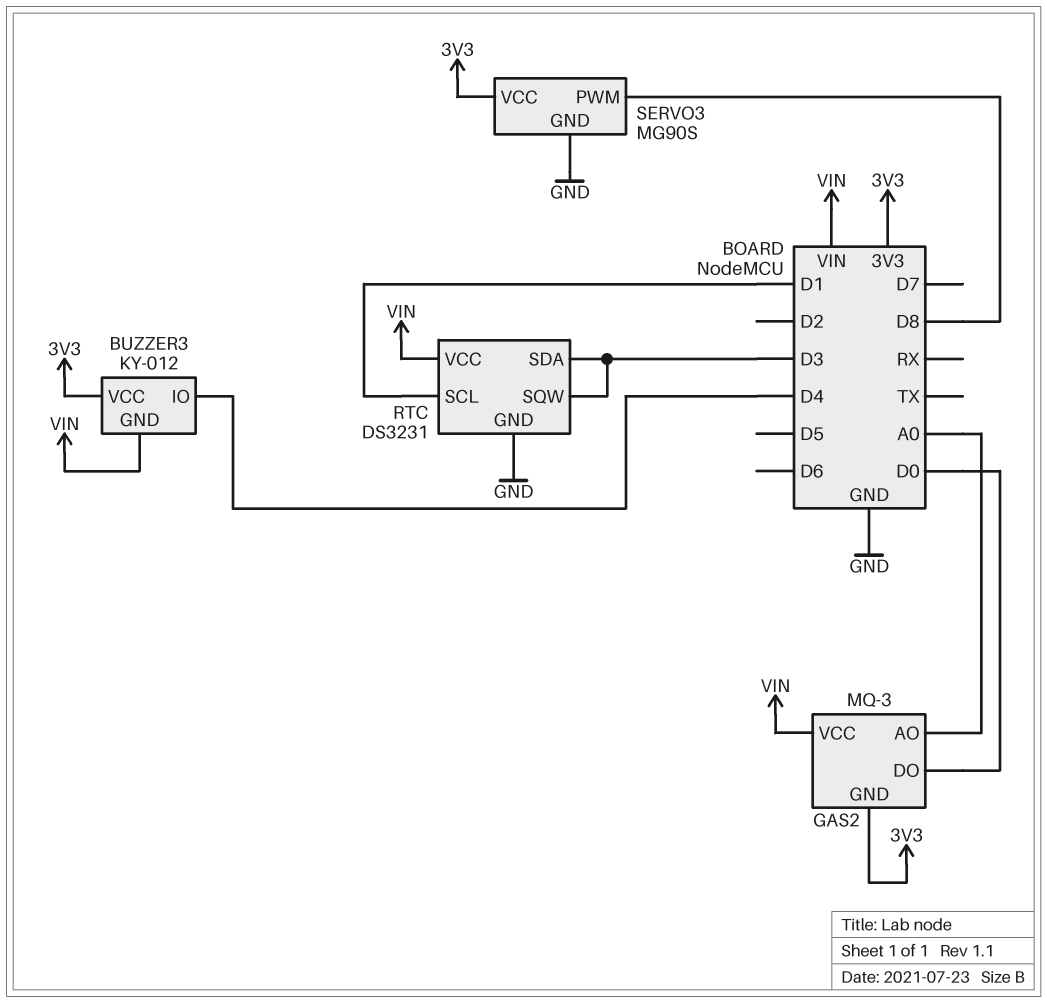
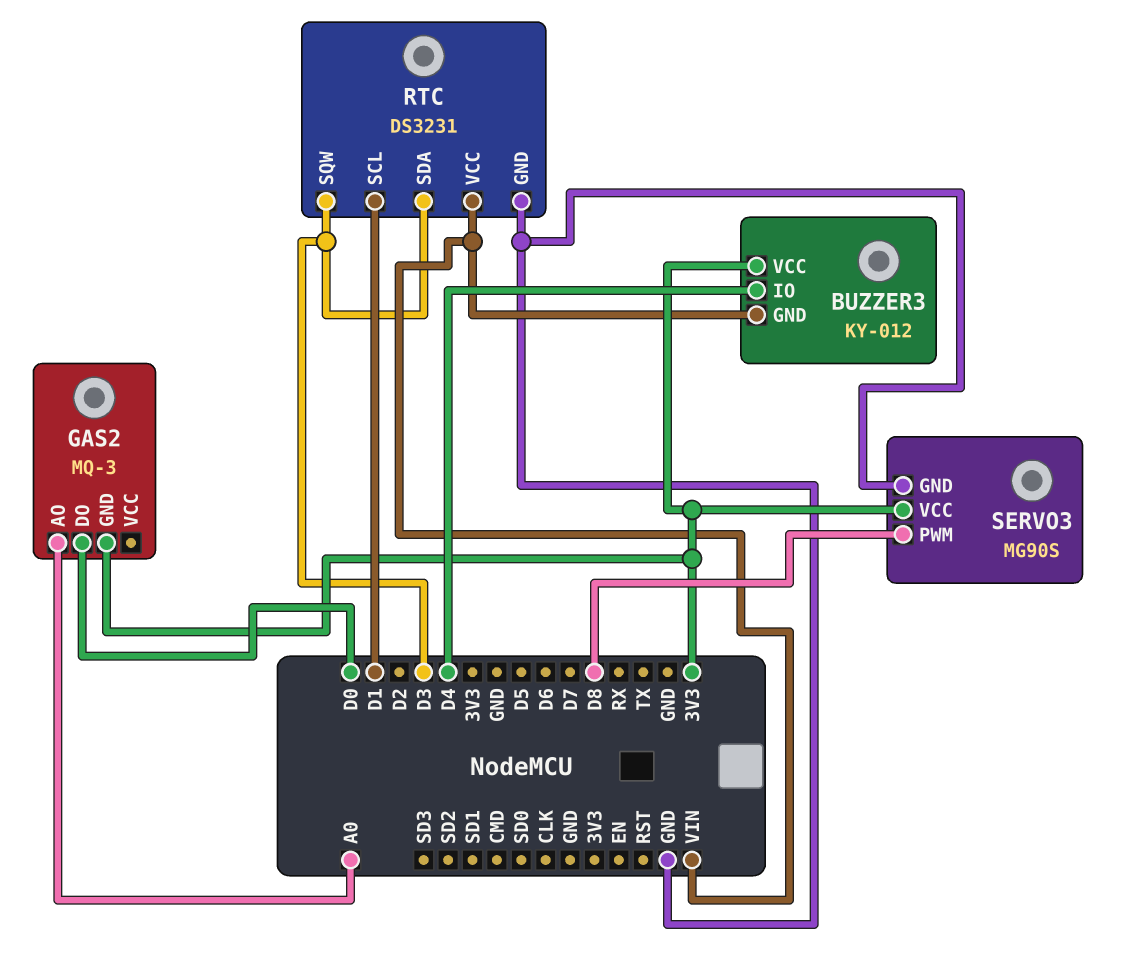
GAS2 pin VCC: VIN -> none

